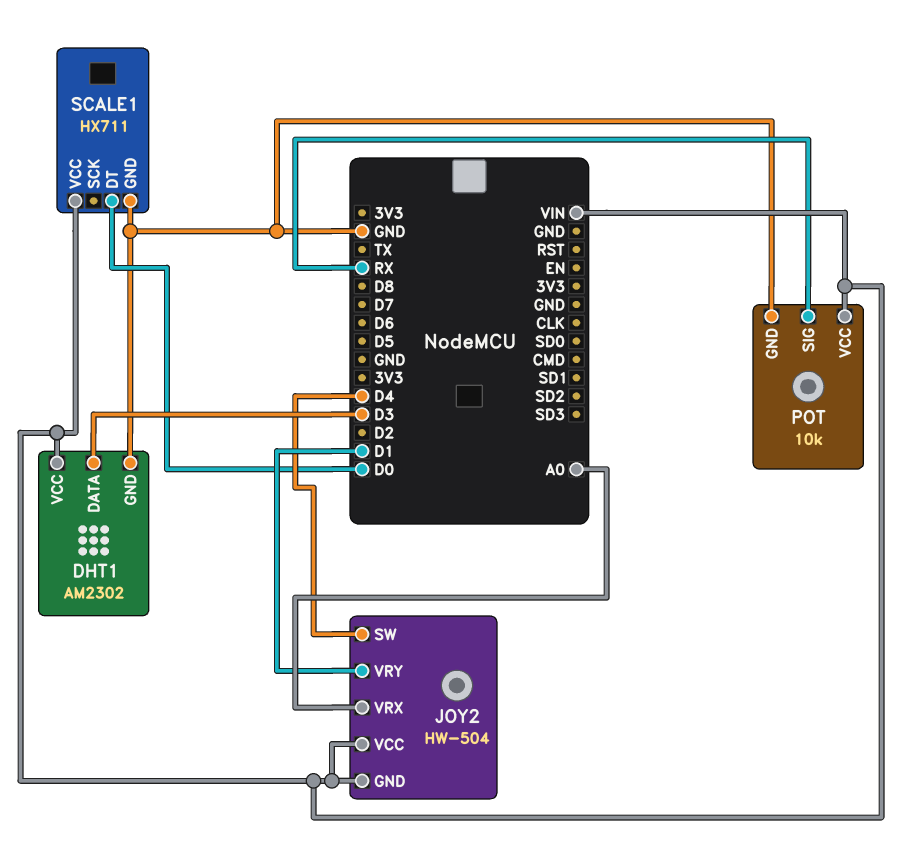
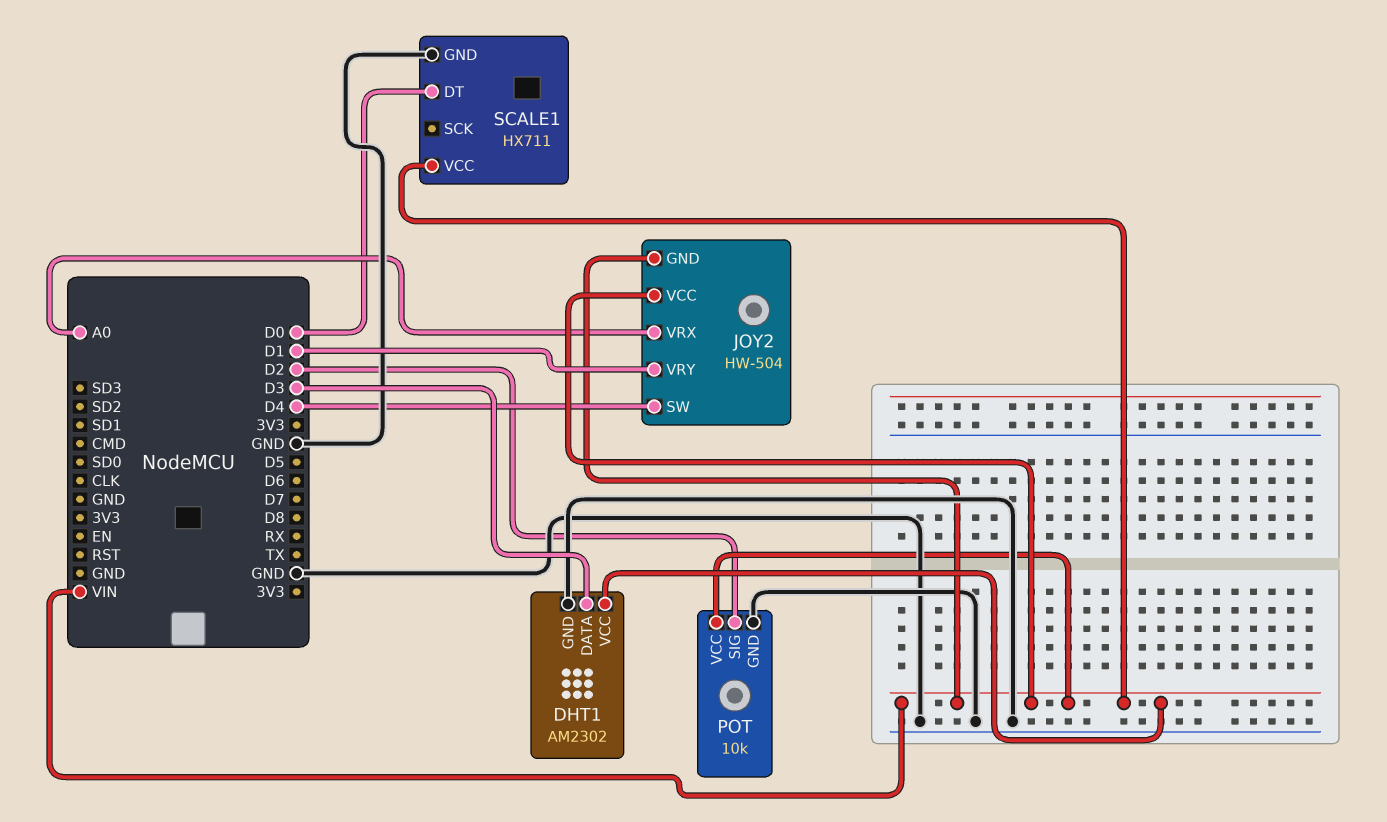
POT pin SIG: RX -> D2

